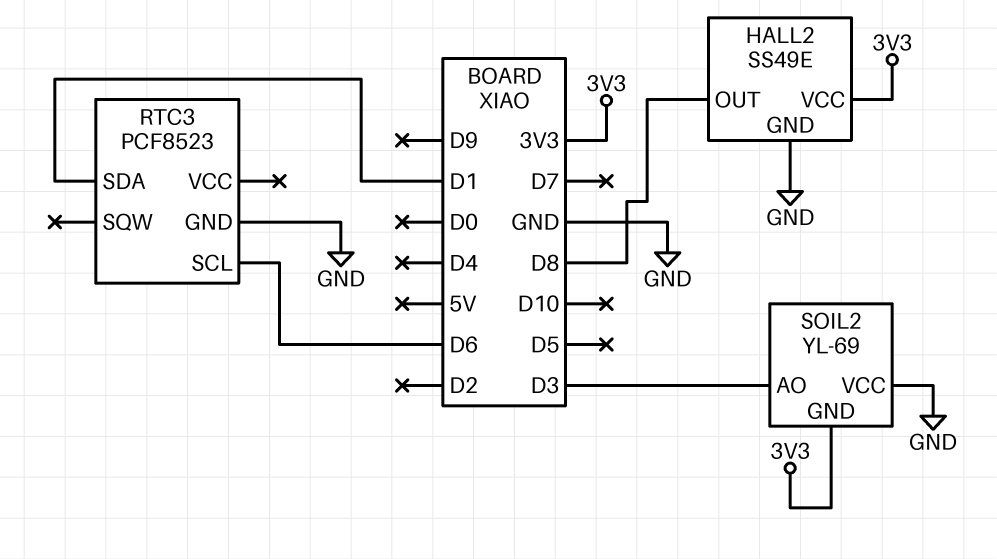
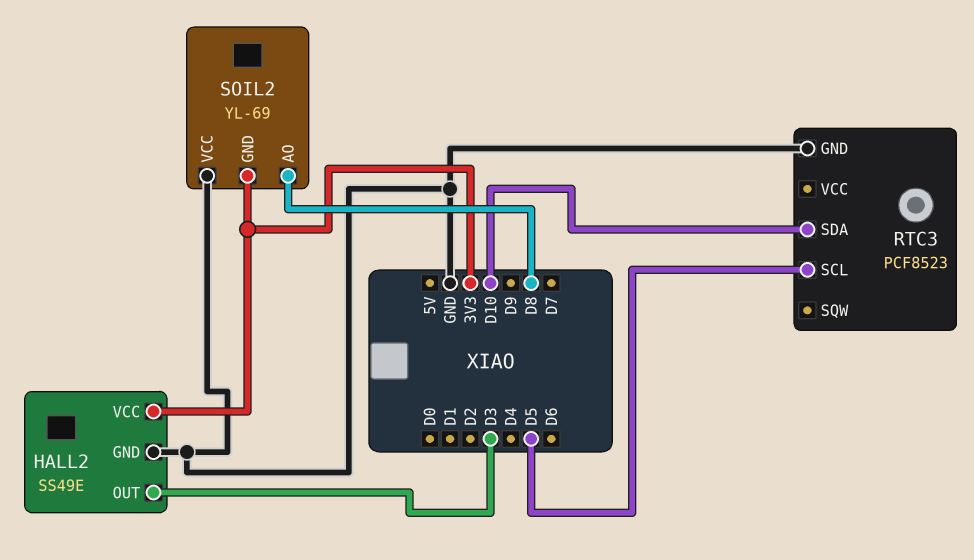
HALL2 pin OUT: D8 -> D3
RTC3 pin SCL: D6 -> D5
RTC3 pin SDA: D1 -> D10
SOIL2 pin AO: D3 -> D8

